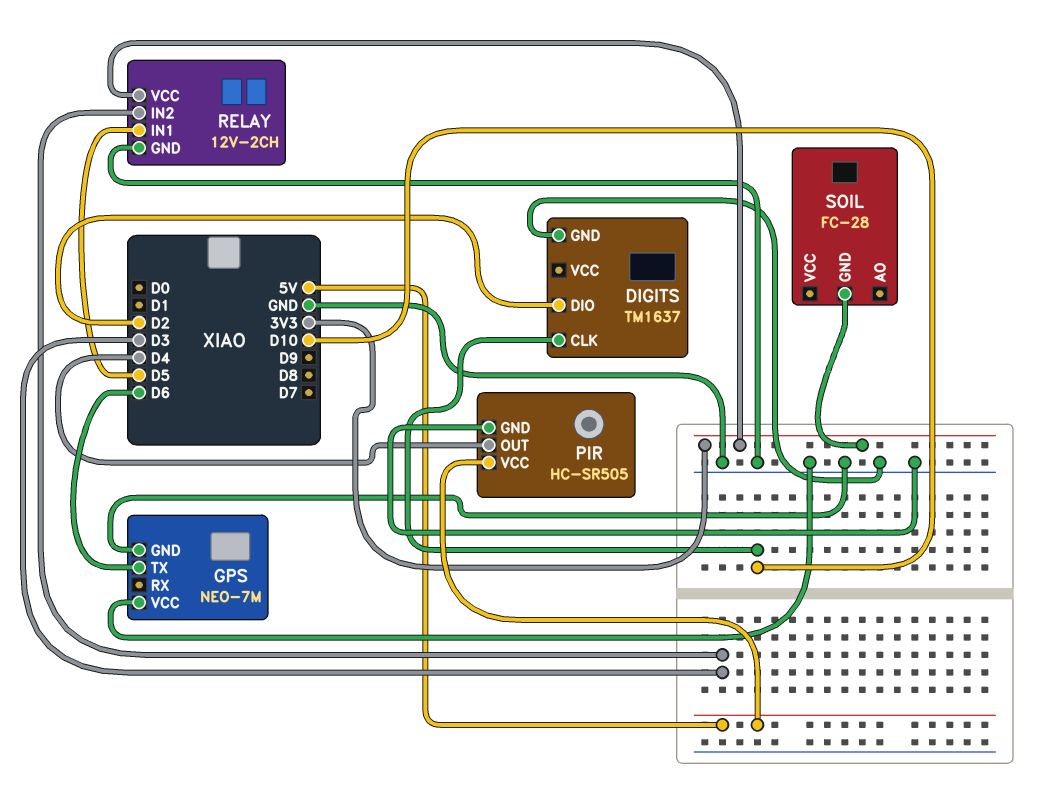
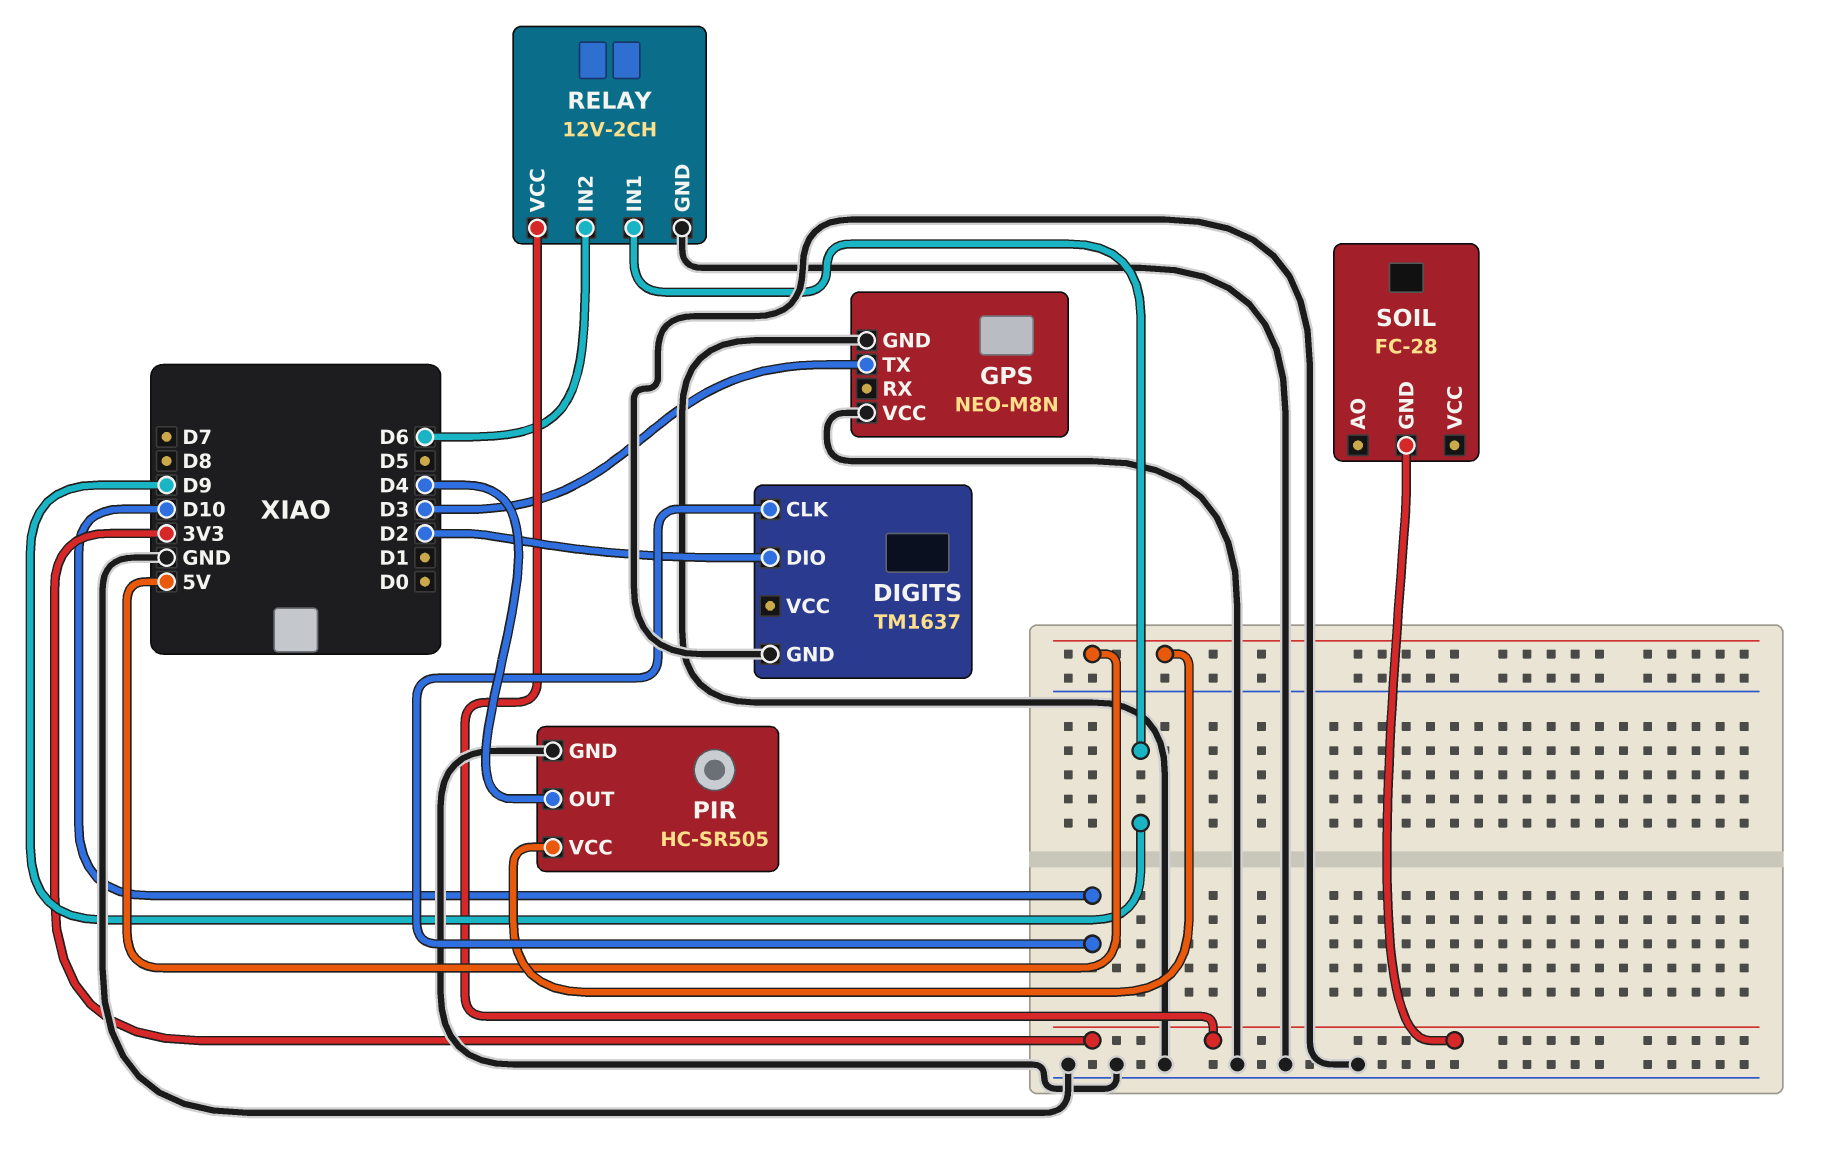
GPS: NEO-7M -> NEO-M8N
GPS pin TX: D6 -> D3
RELAY pin IN1: D5 -> D9
RELAY pin IN2: D3 -> D6

